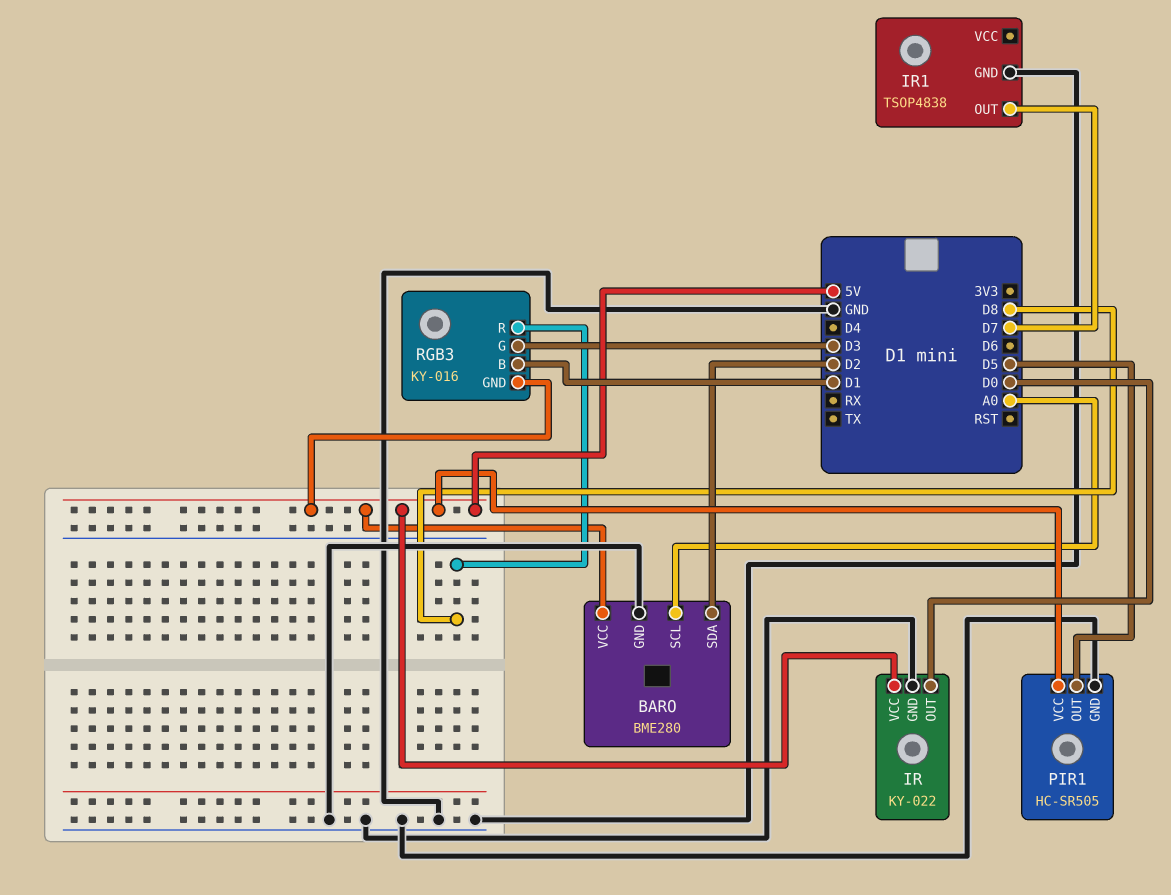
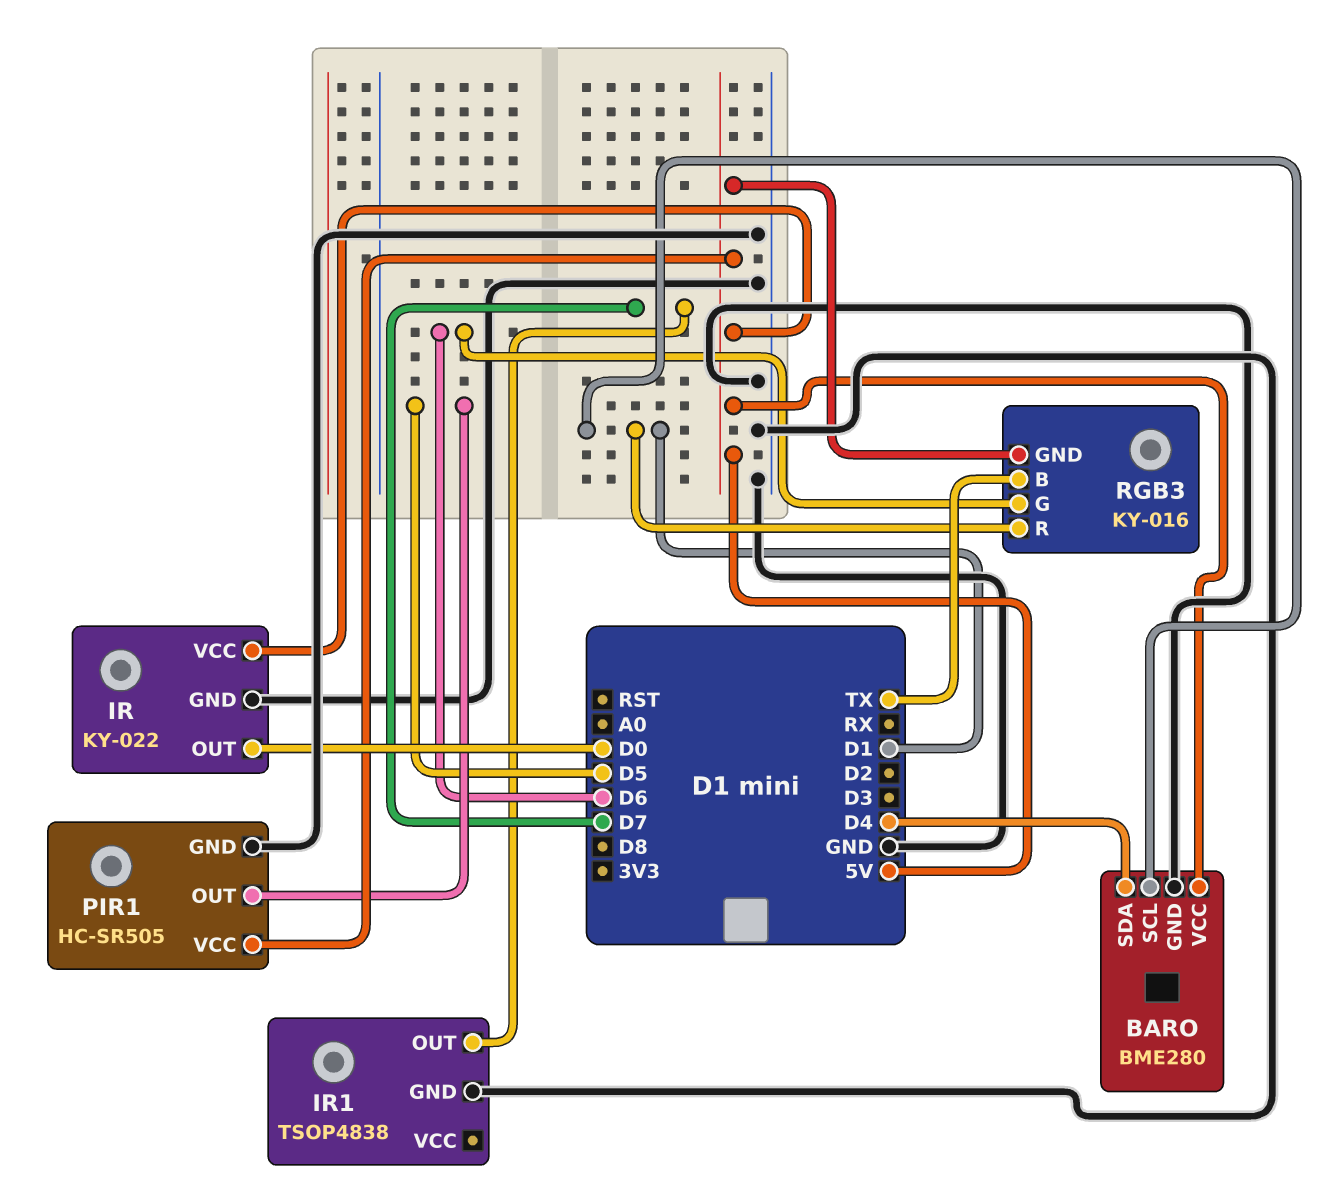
BARO pin SCL: A0 -> D1
BARO pin SDA: D2 -> D4
RGB3 pin B: D1 -> TX
RGB3 pin G: D3 -> D6
RGB3 pin R: D8 -> D1

